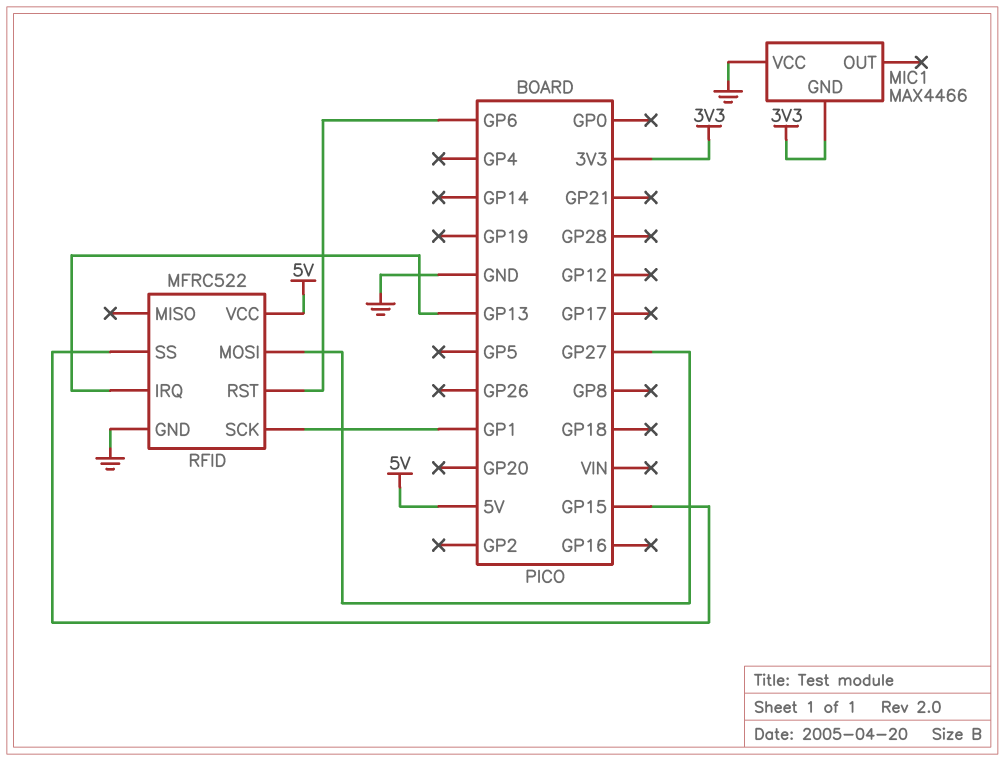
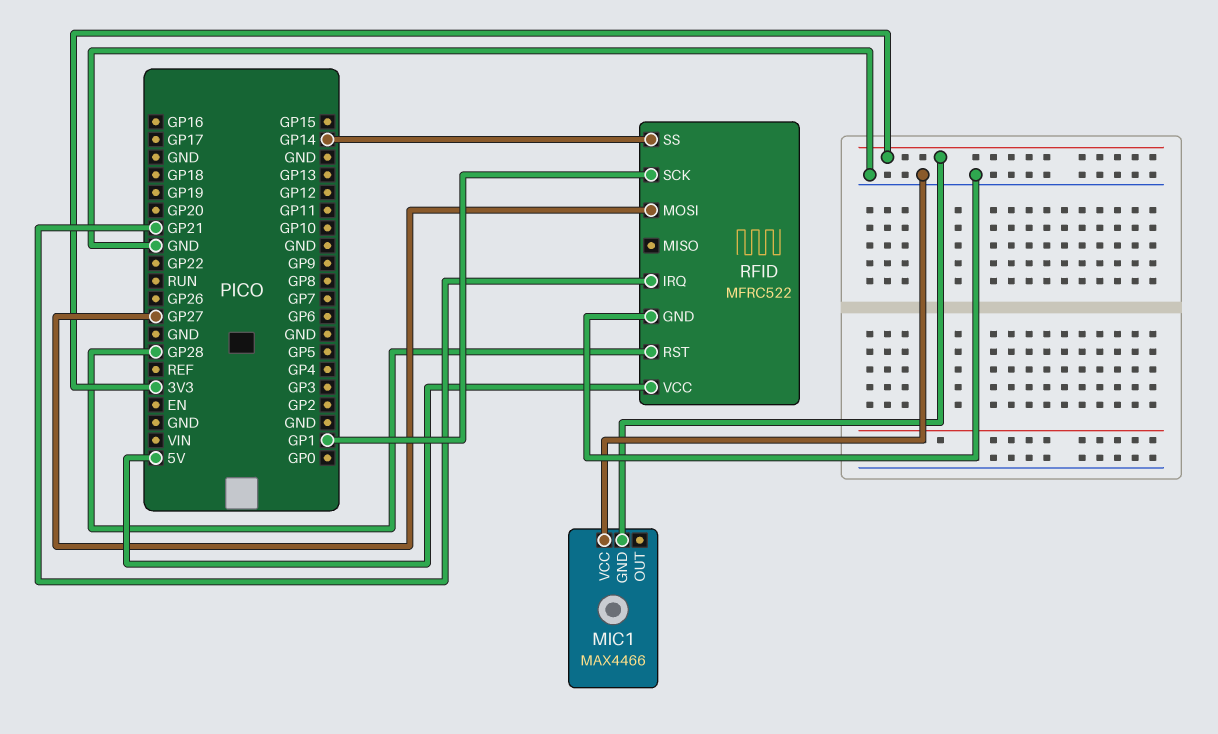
RFID pin IRQ: GP13 -> GP21
RFID pin RST: GP6 -> GP28
RFID pin SS: GP15 -> GP14

